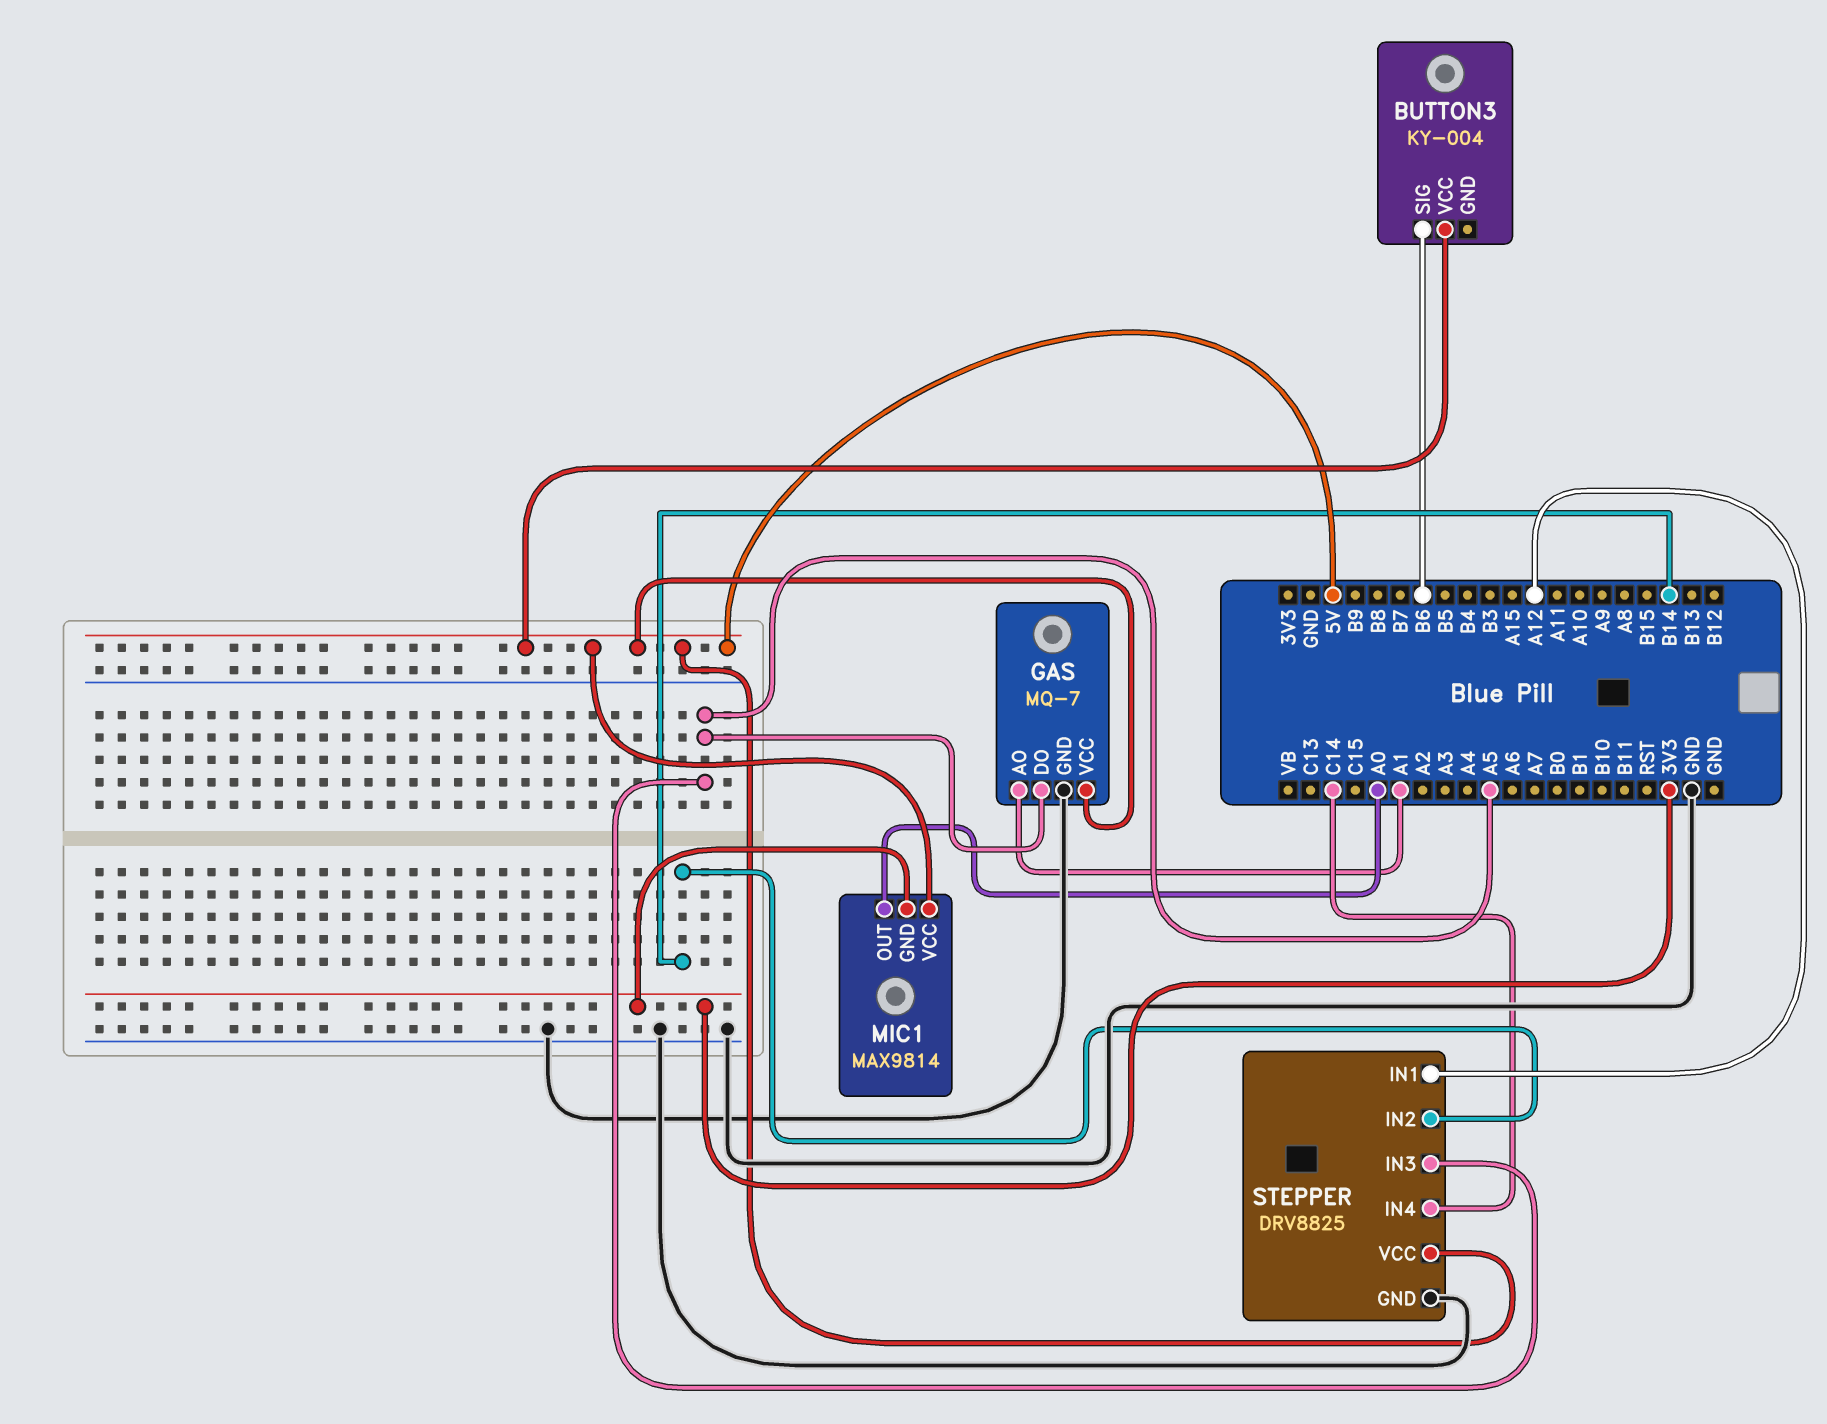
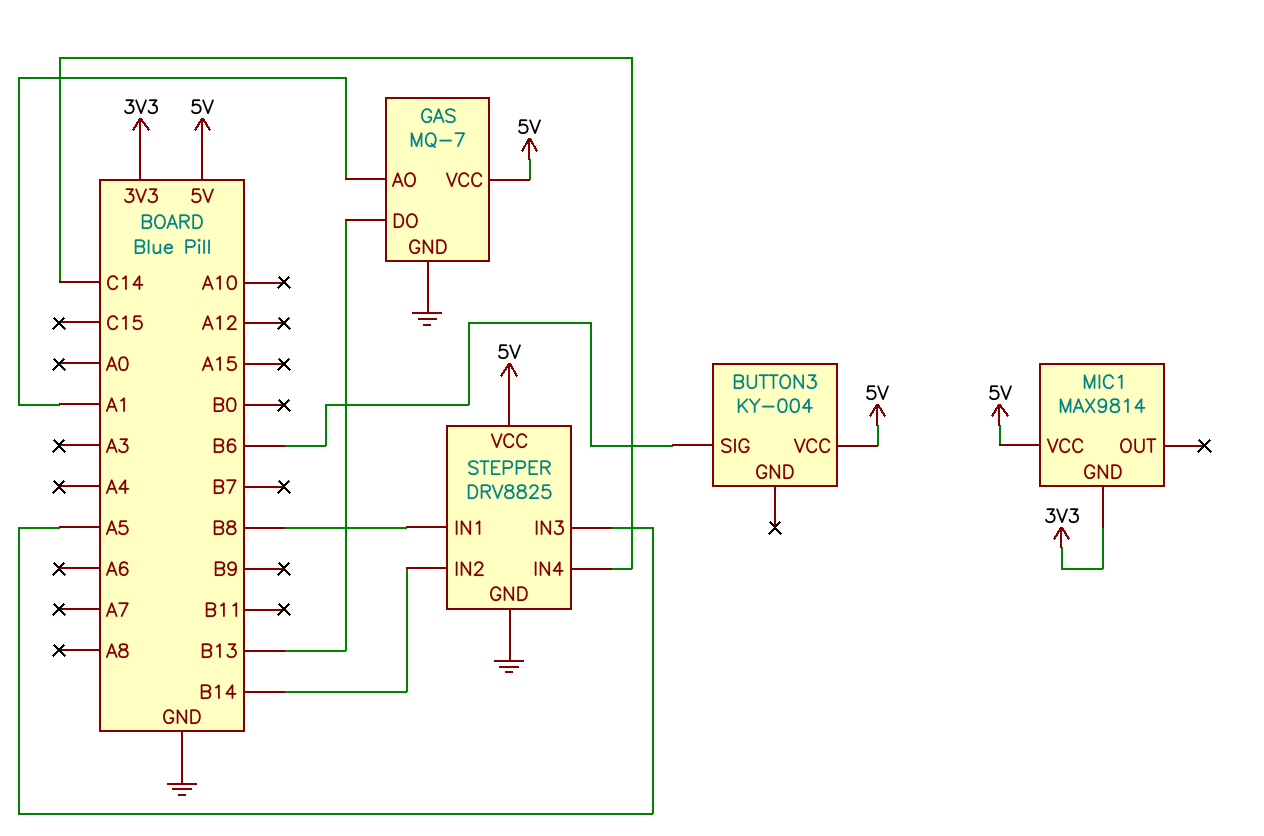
GAS pin DO: A5 -> B13
MIC1 pin OUT: A0 -> none
STEPPER pin IN1: A12 -> B8

